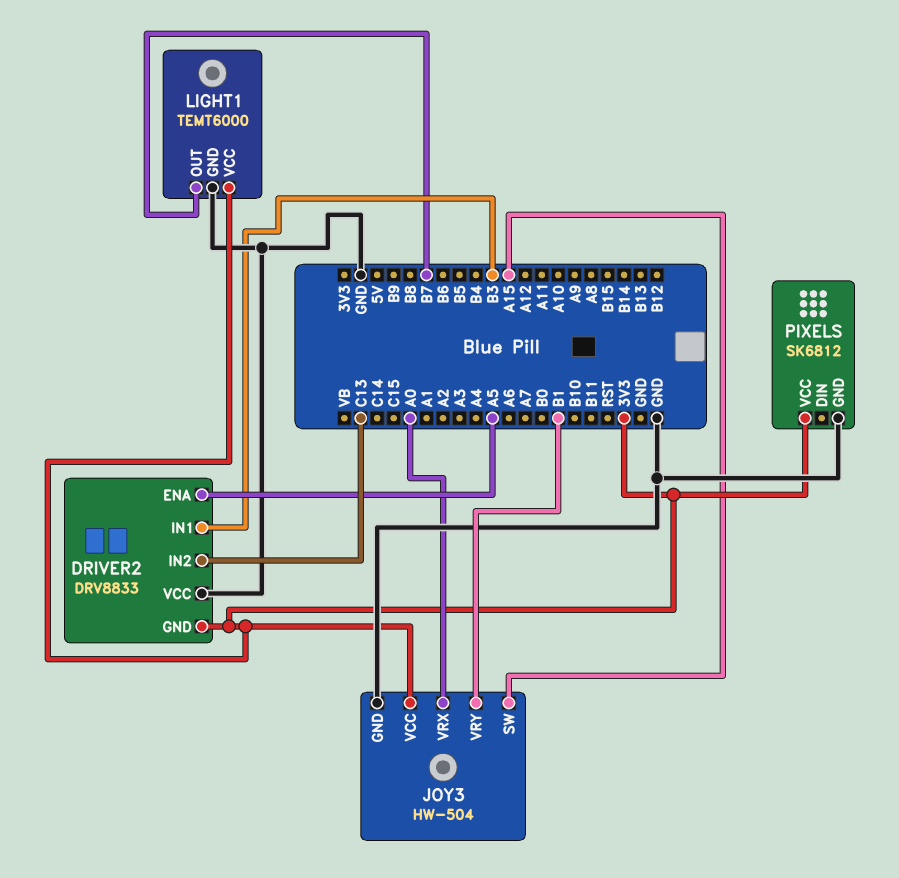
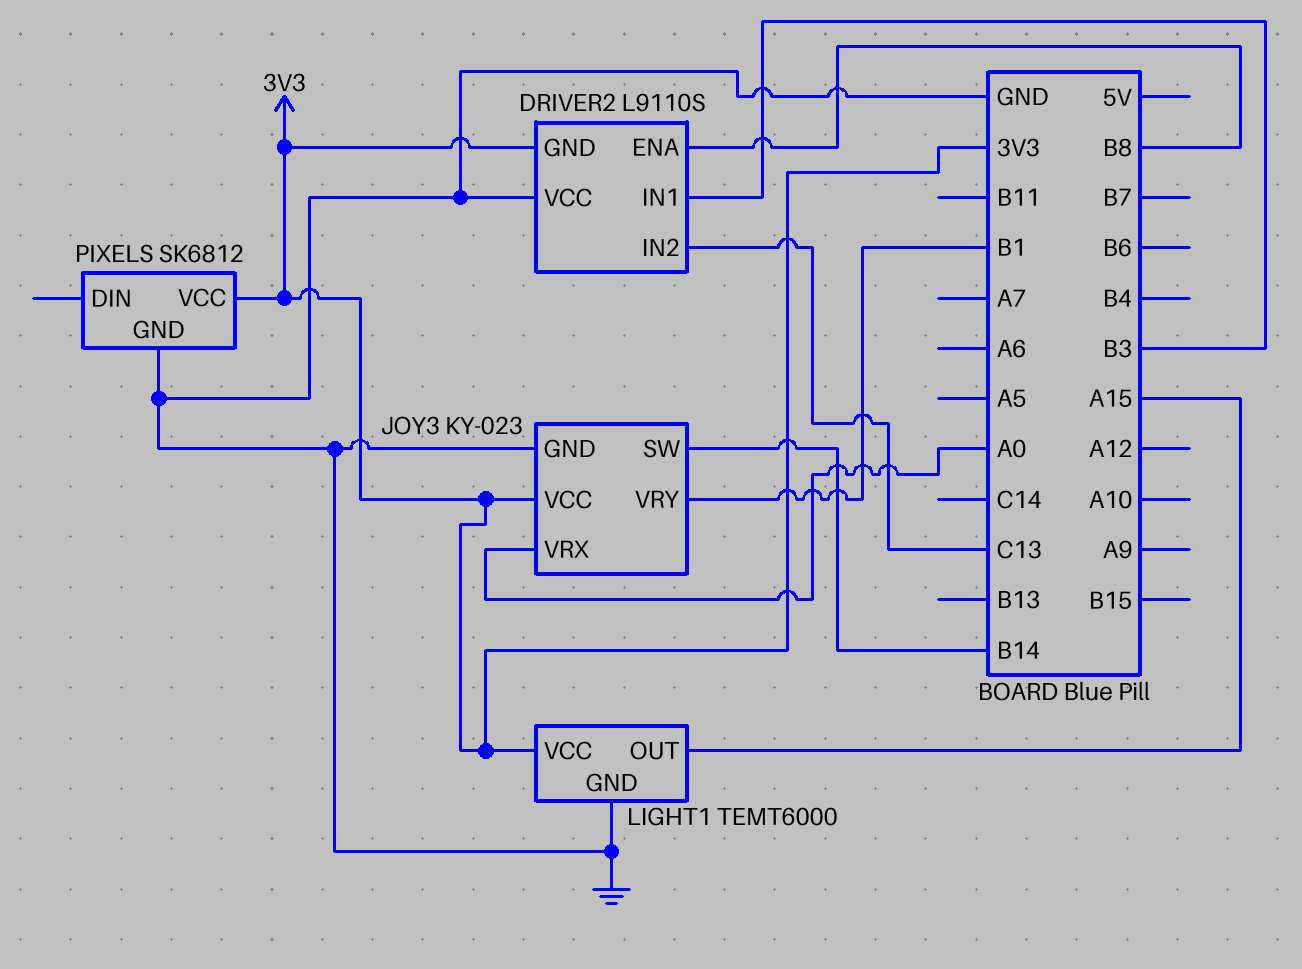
DRIVER2: DRV8833 -> L9110S
DRIVER2 pin ENA: A5 -> B8
JOY3: HW-504 -> KY-023
JOY3 pin SW: A15 -> B14
LIGHT1 pin OUT: B7 -> A15

